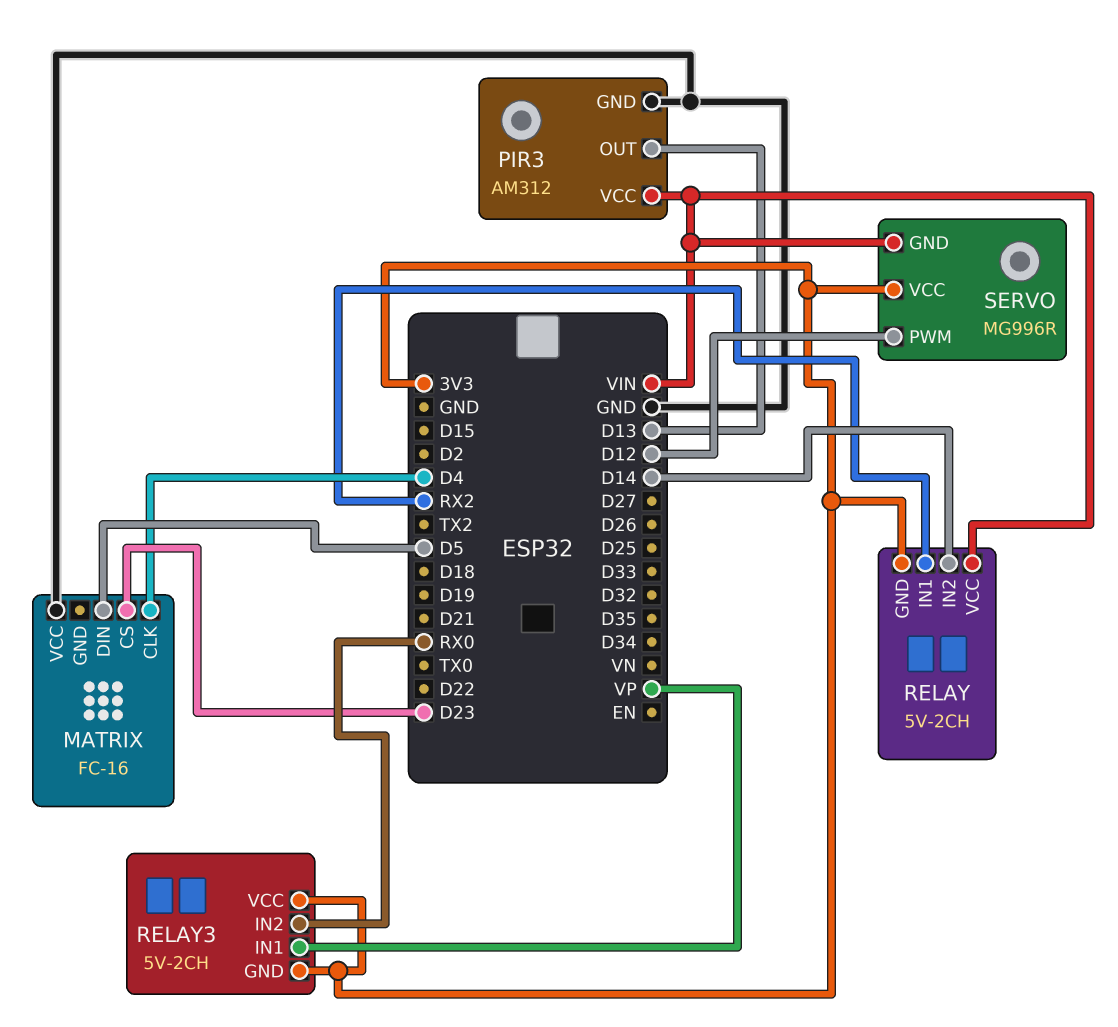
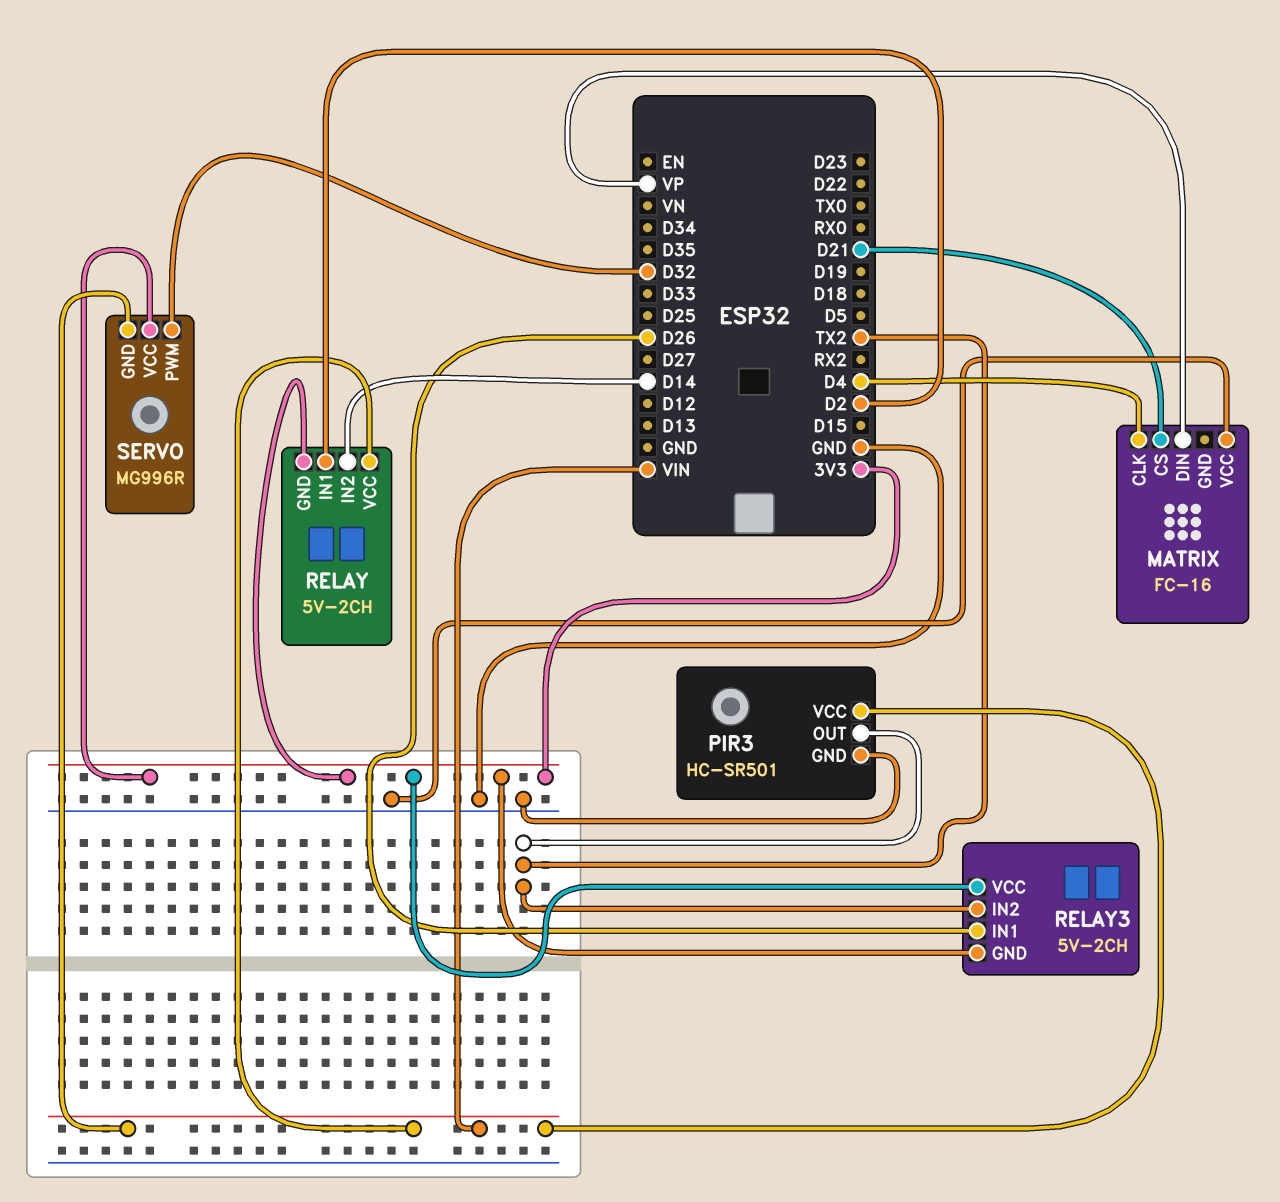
MATRIX pin CS: D23 -> D21
MATRIX pin DIN: D5 -> VP
PIR3: AM312 -> HC-SR501
PIR3 pin OUT: D13 -> TX2
RELAY pin IN1: RX2 -> D2
RELAY3 pin IN1: VP -> D26
RELAY3 pin IN2: RX0 -> TX2
SERVO pin PWM: D12 -> D32

